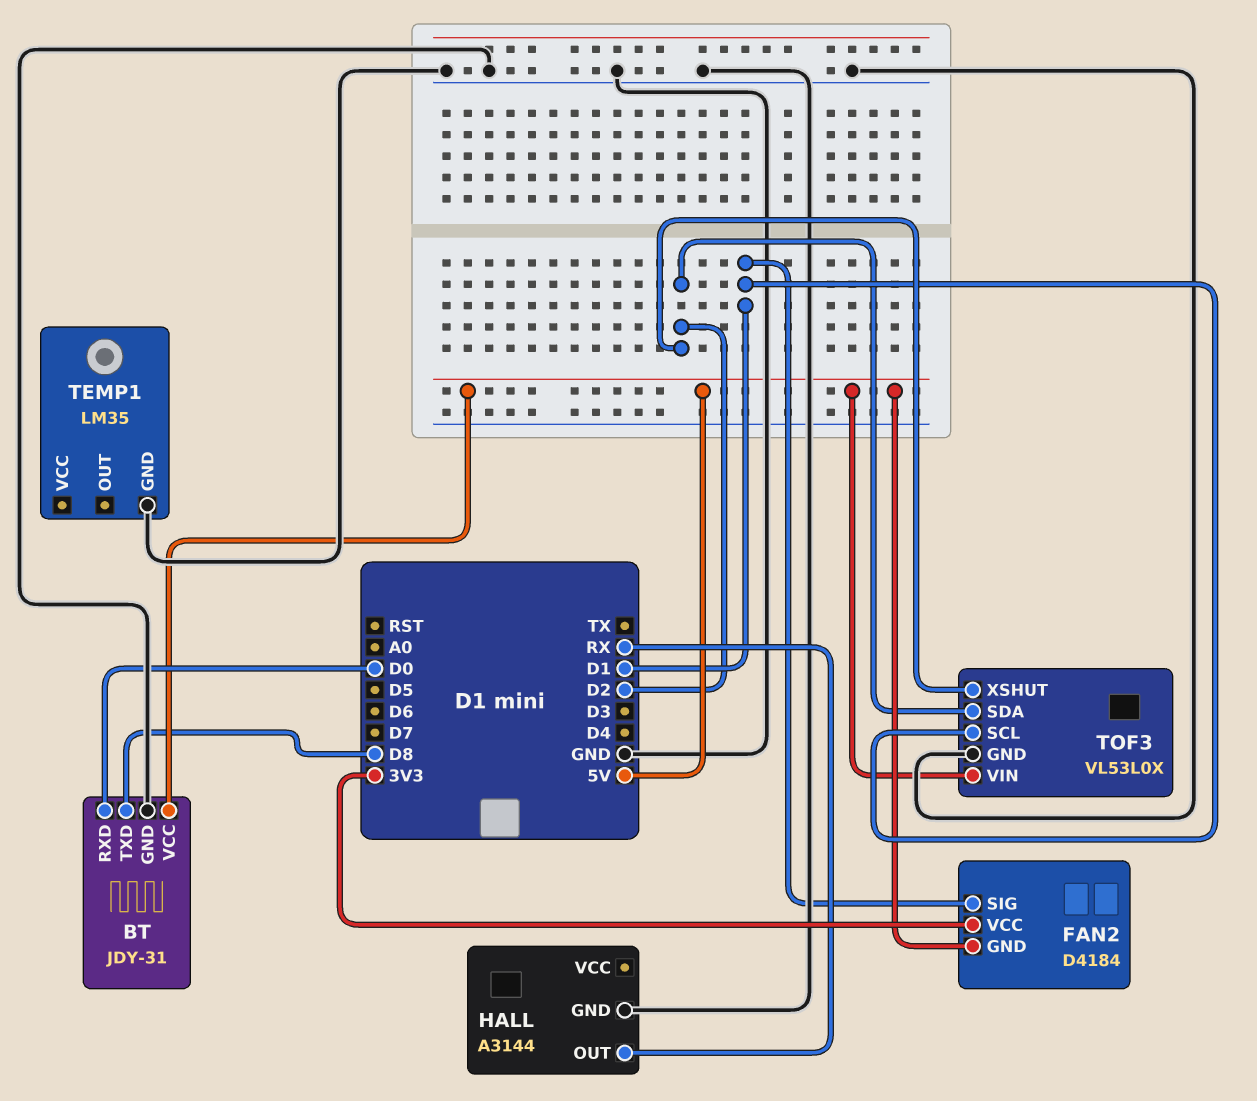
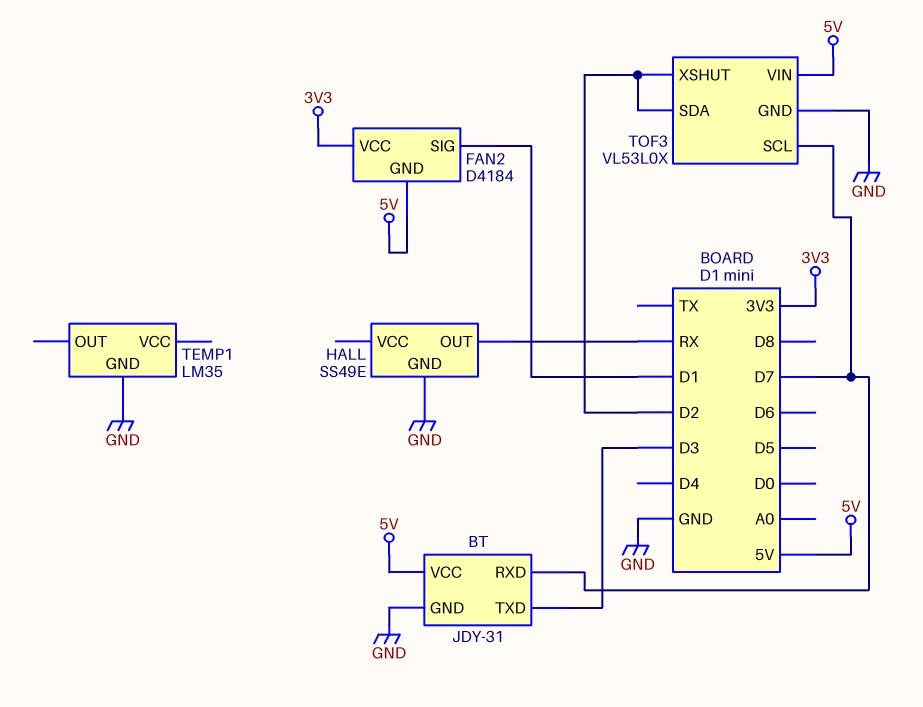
BT pin RXD: D0 -> D7
BT pin TXD: D8 -> D3
HALL: A3144 -> SS49E
TOF3 pin SCL: D1 -> D7

